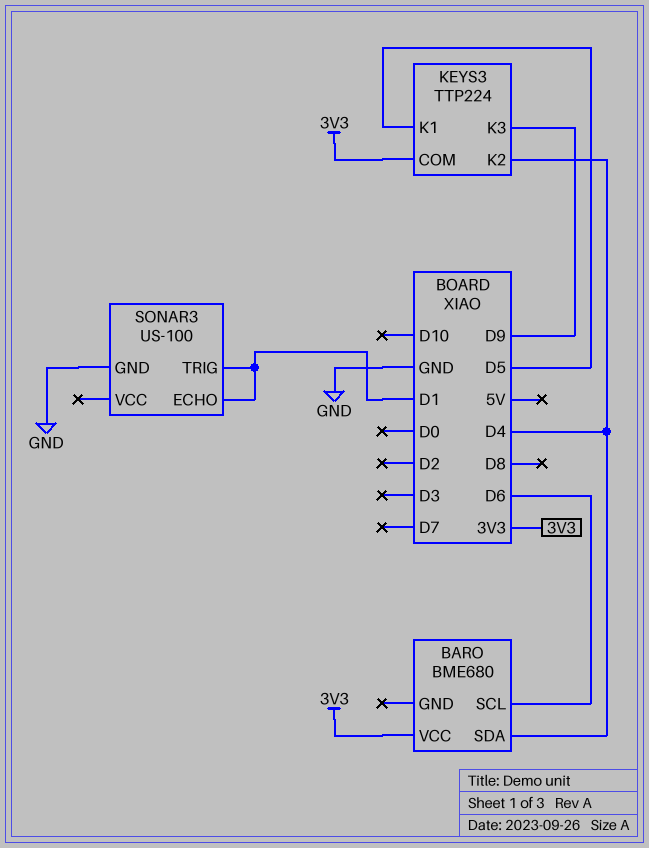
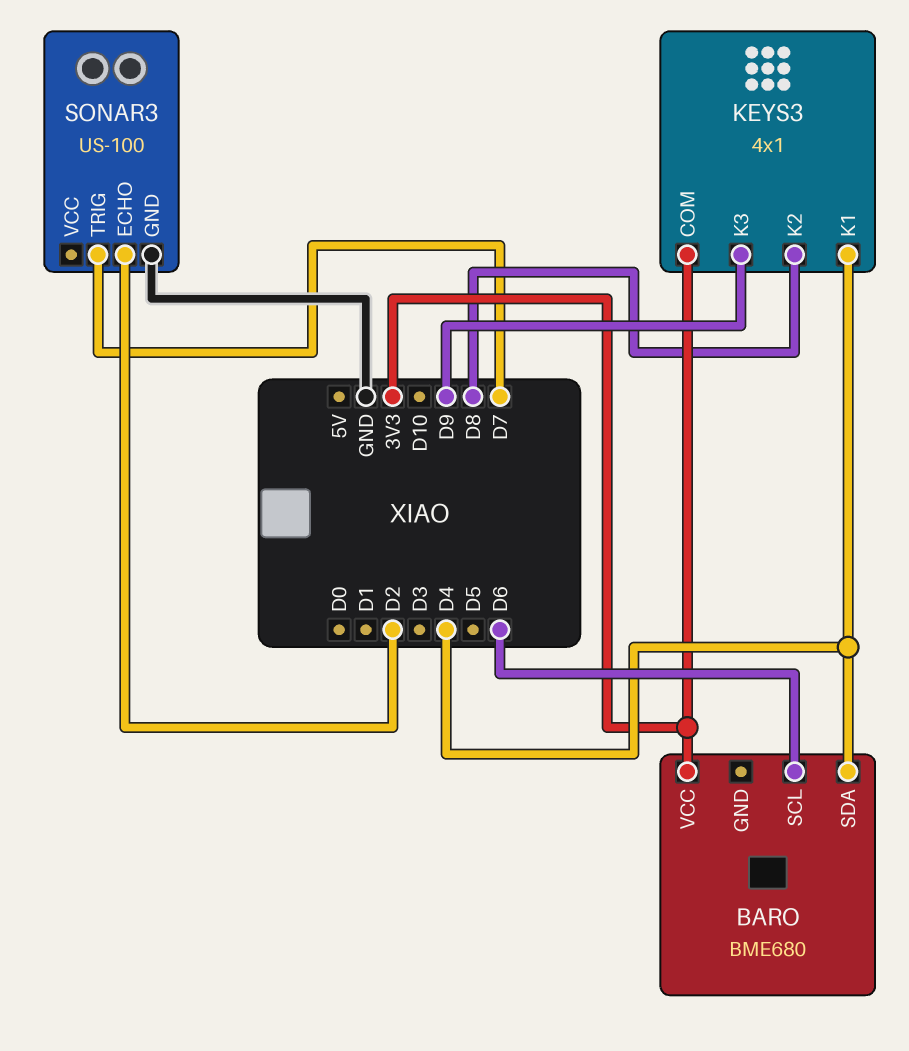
KEYS3: TTP224 -> 4x1
KEYS3 pin K1: D5 -> D4
KEYS3 pin K2: D4 -> D8
SONAR3 pin ECHO: D1 -> D2
SONAR3 pin TRIG: D1 -> D7

